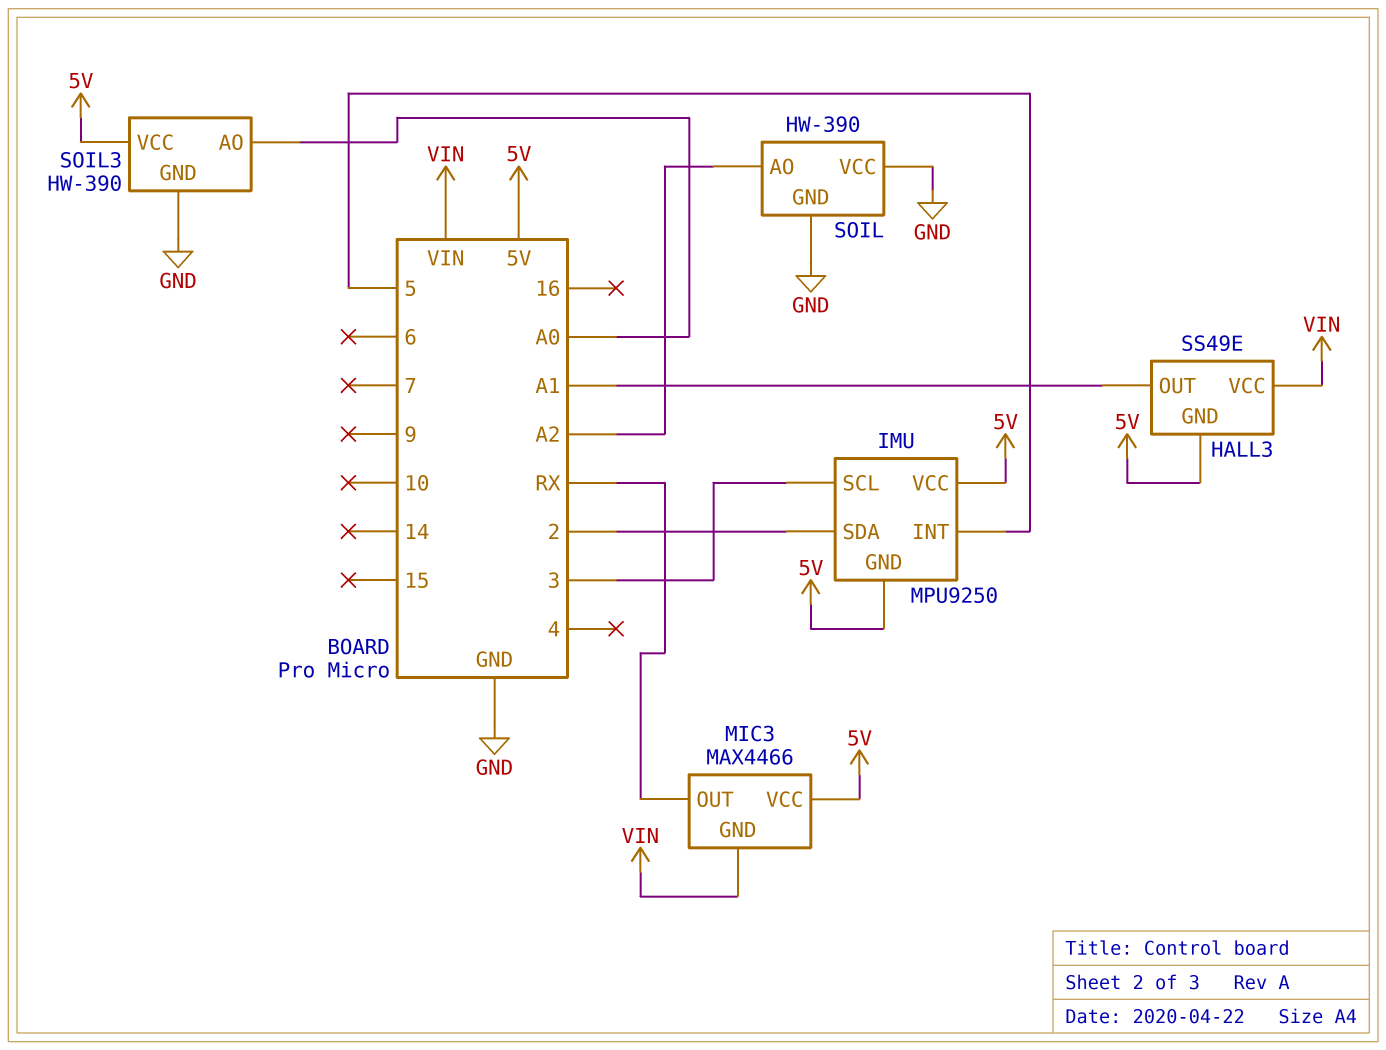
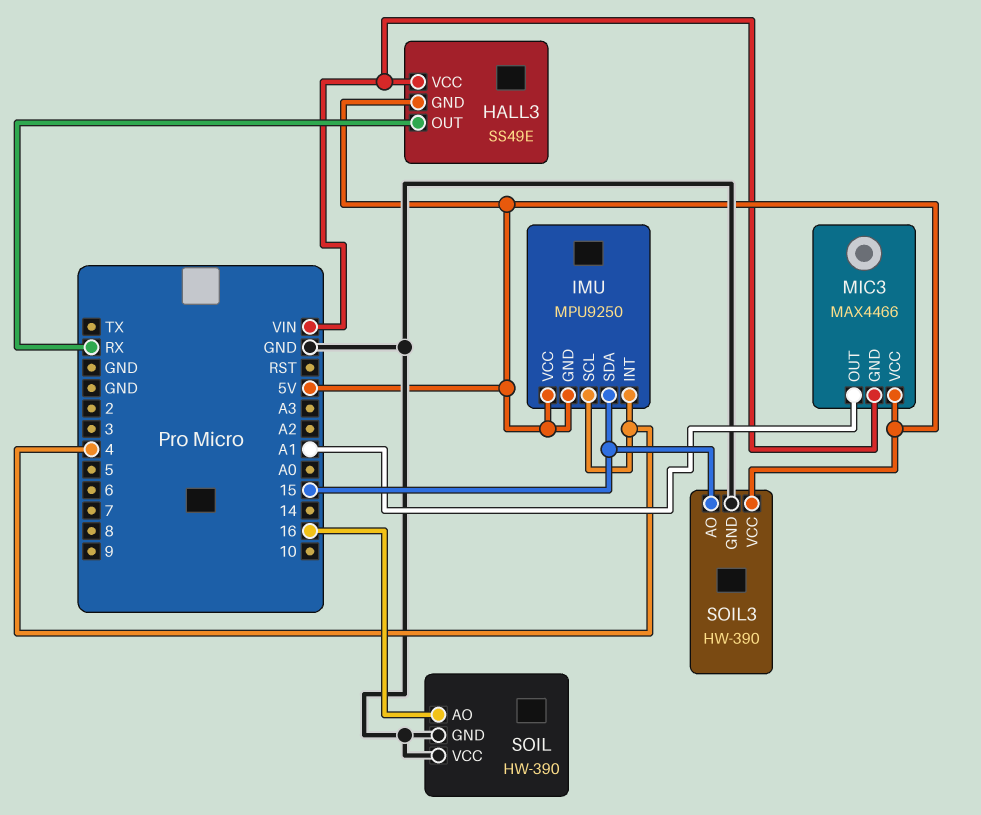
HALL3 pin OUT: A1 -> RX
IMU pin INT: 5 -> 4
IMU pin SCL: 3 -> 4
IMU pin SDA: 2 -> 15
MIC3 pin OUT: RX -> A1
SOIL pin AO: A2 -> 16
SOIL3 pin AO: A0 -> 15

